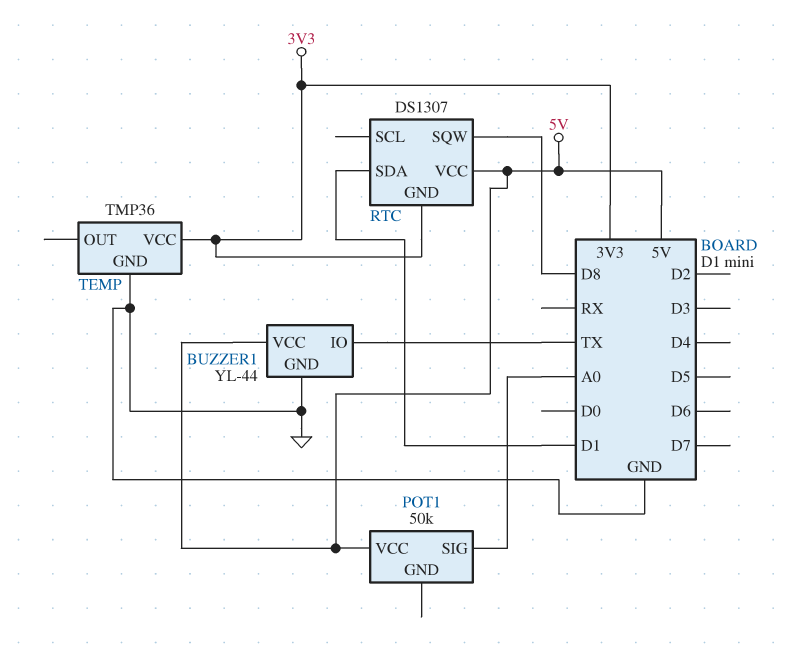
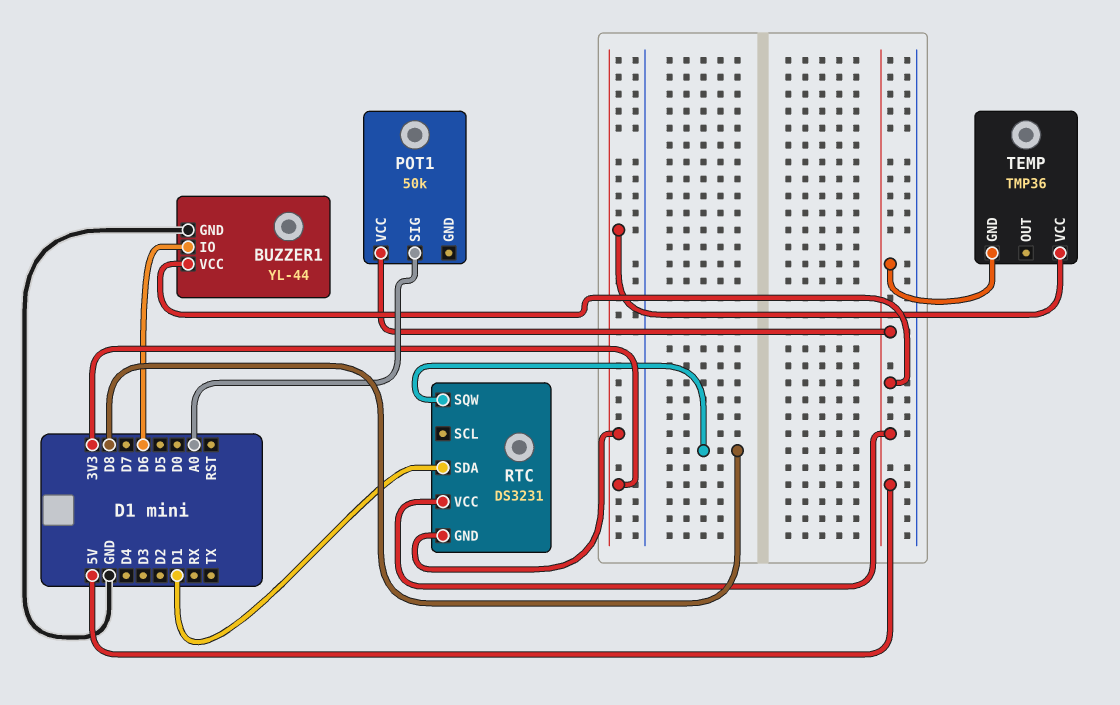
BUZZER1 pin IO: TX -> D6
RTC: DS1307 -> DS3231
TEMP pin GND: GND -> 5V

